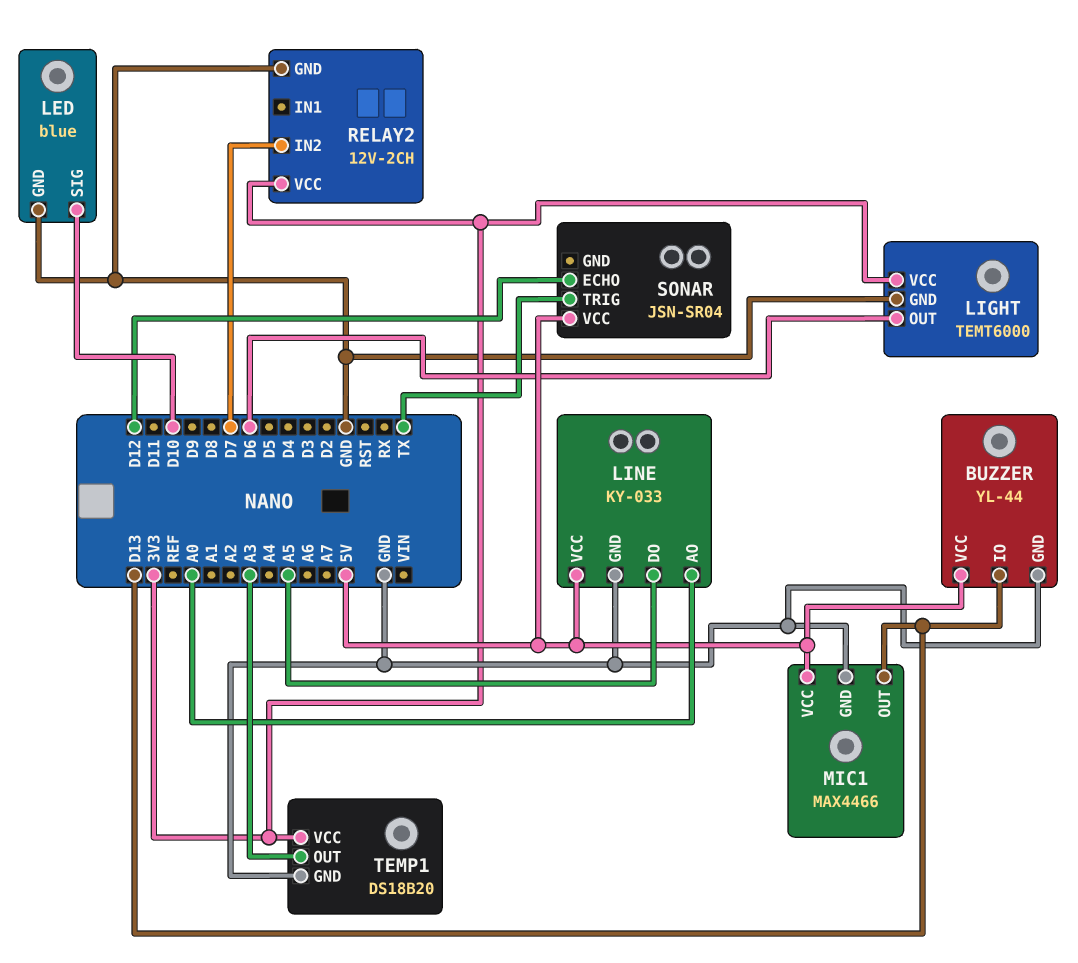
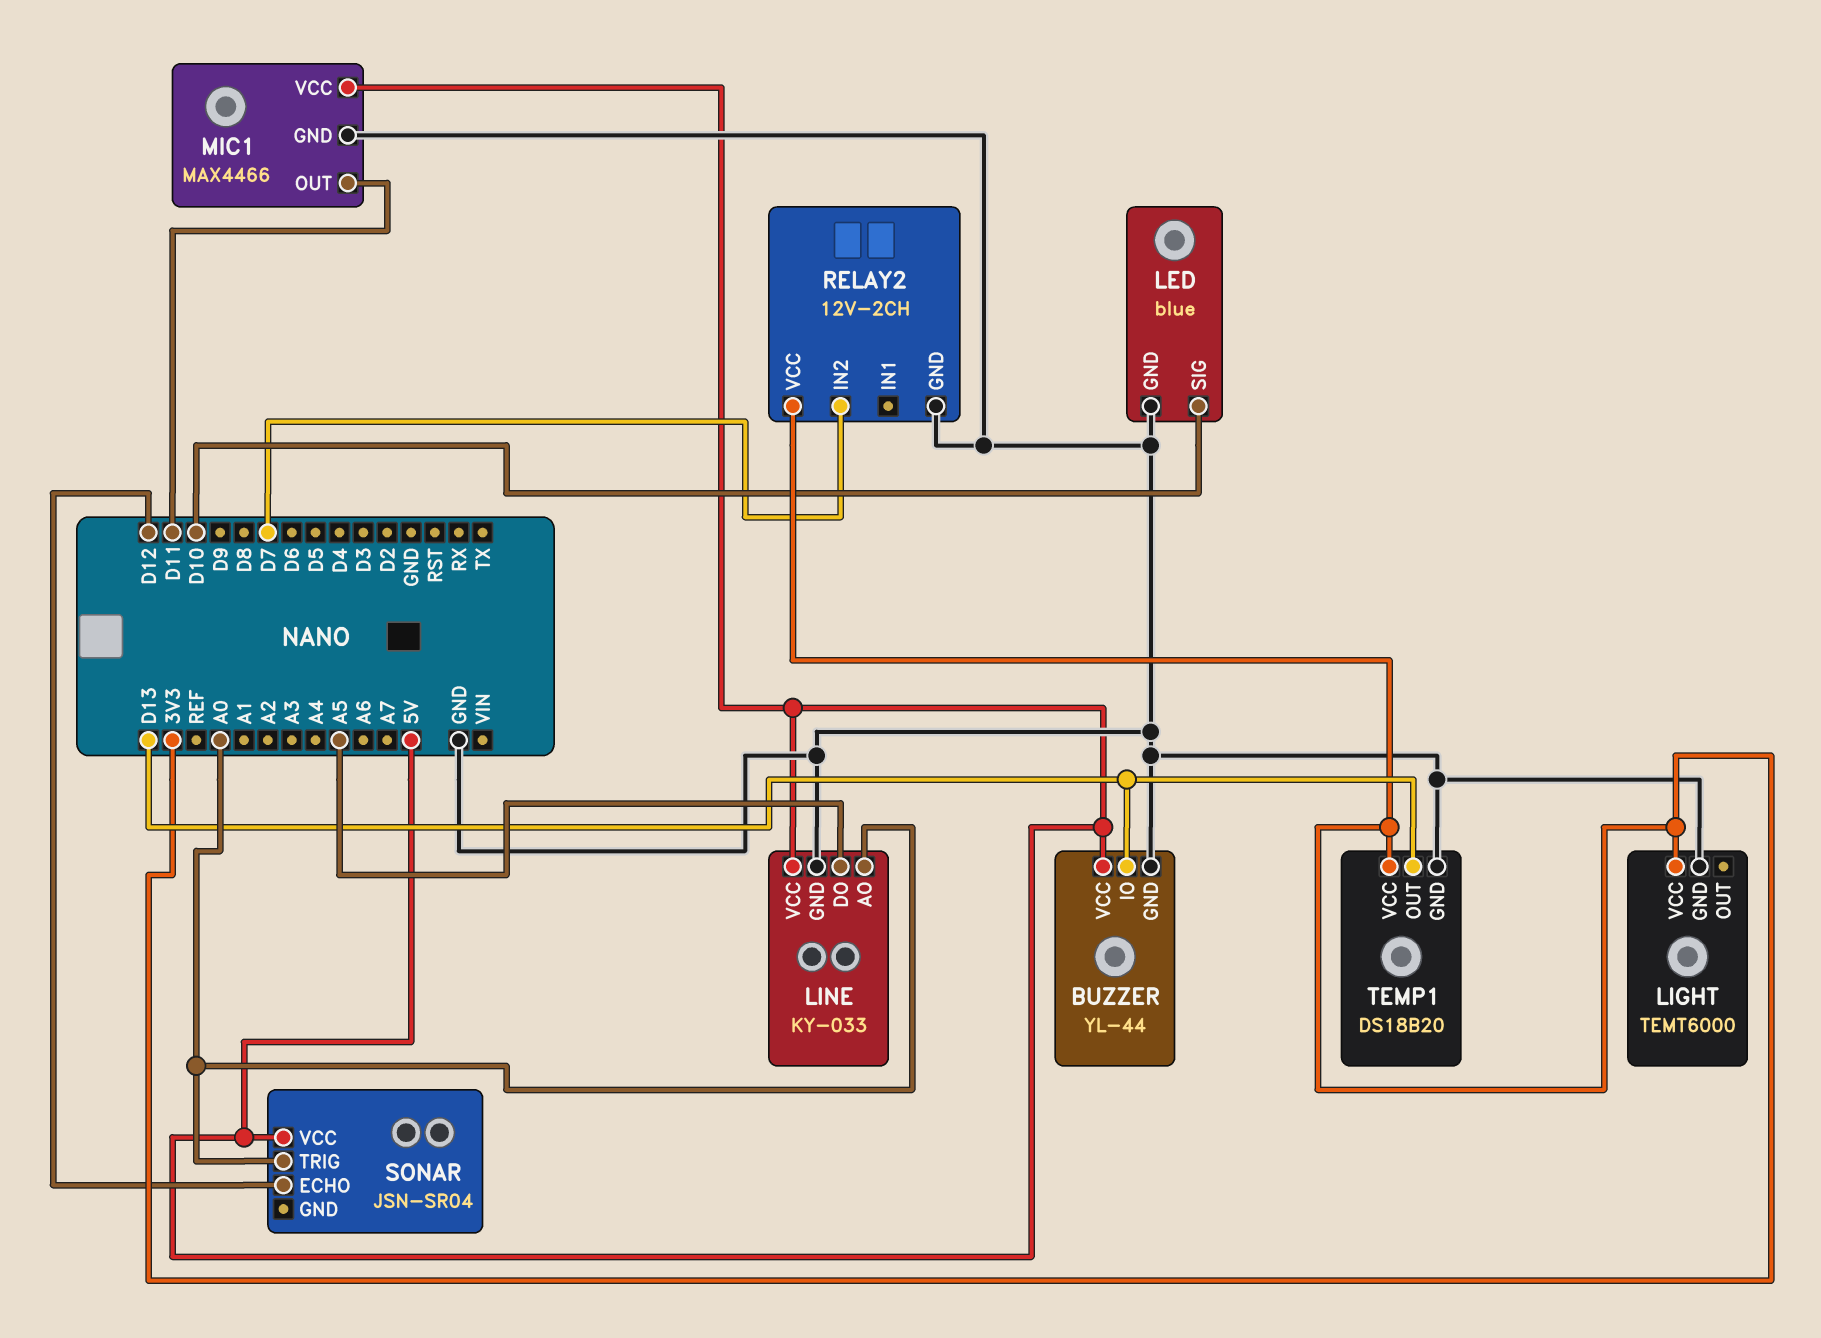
LIGHT pin OUT: D6 -> none
MIC1 pin OUT: D13 -> D11
SONAR pin TRIG: TX -> A0
TEMP1 pin OUT: A3 -> D13

